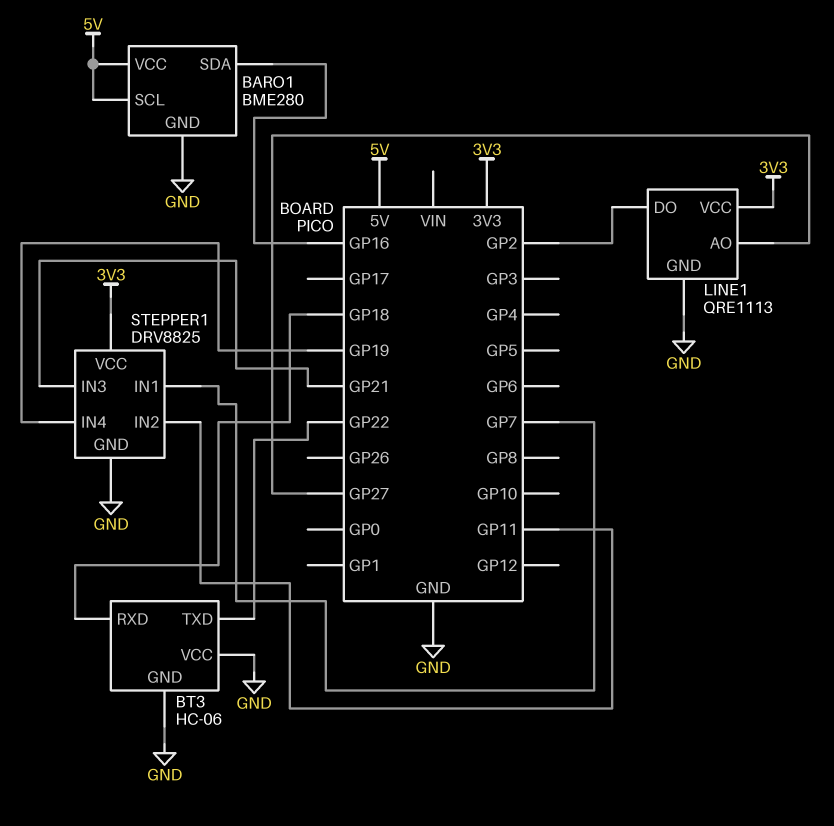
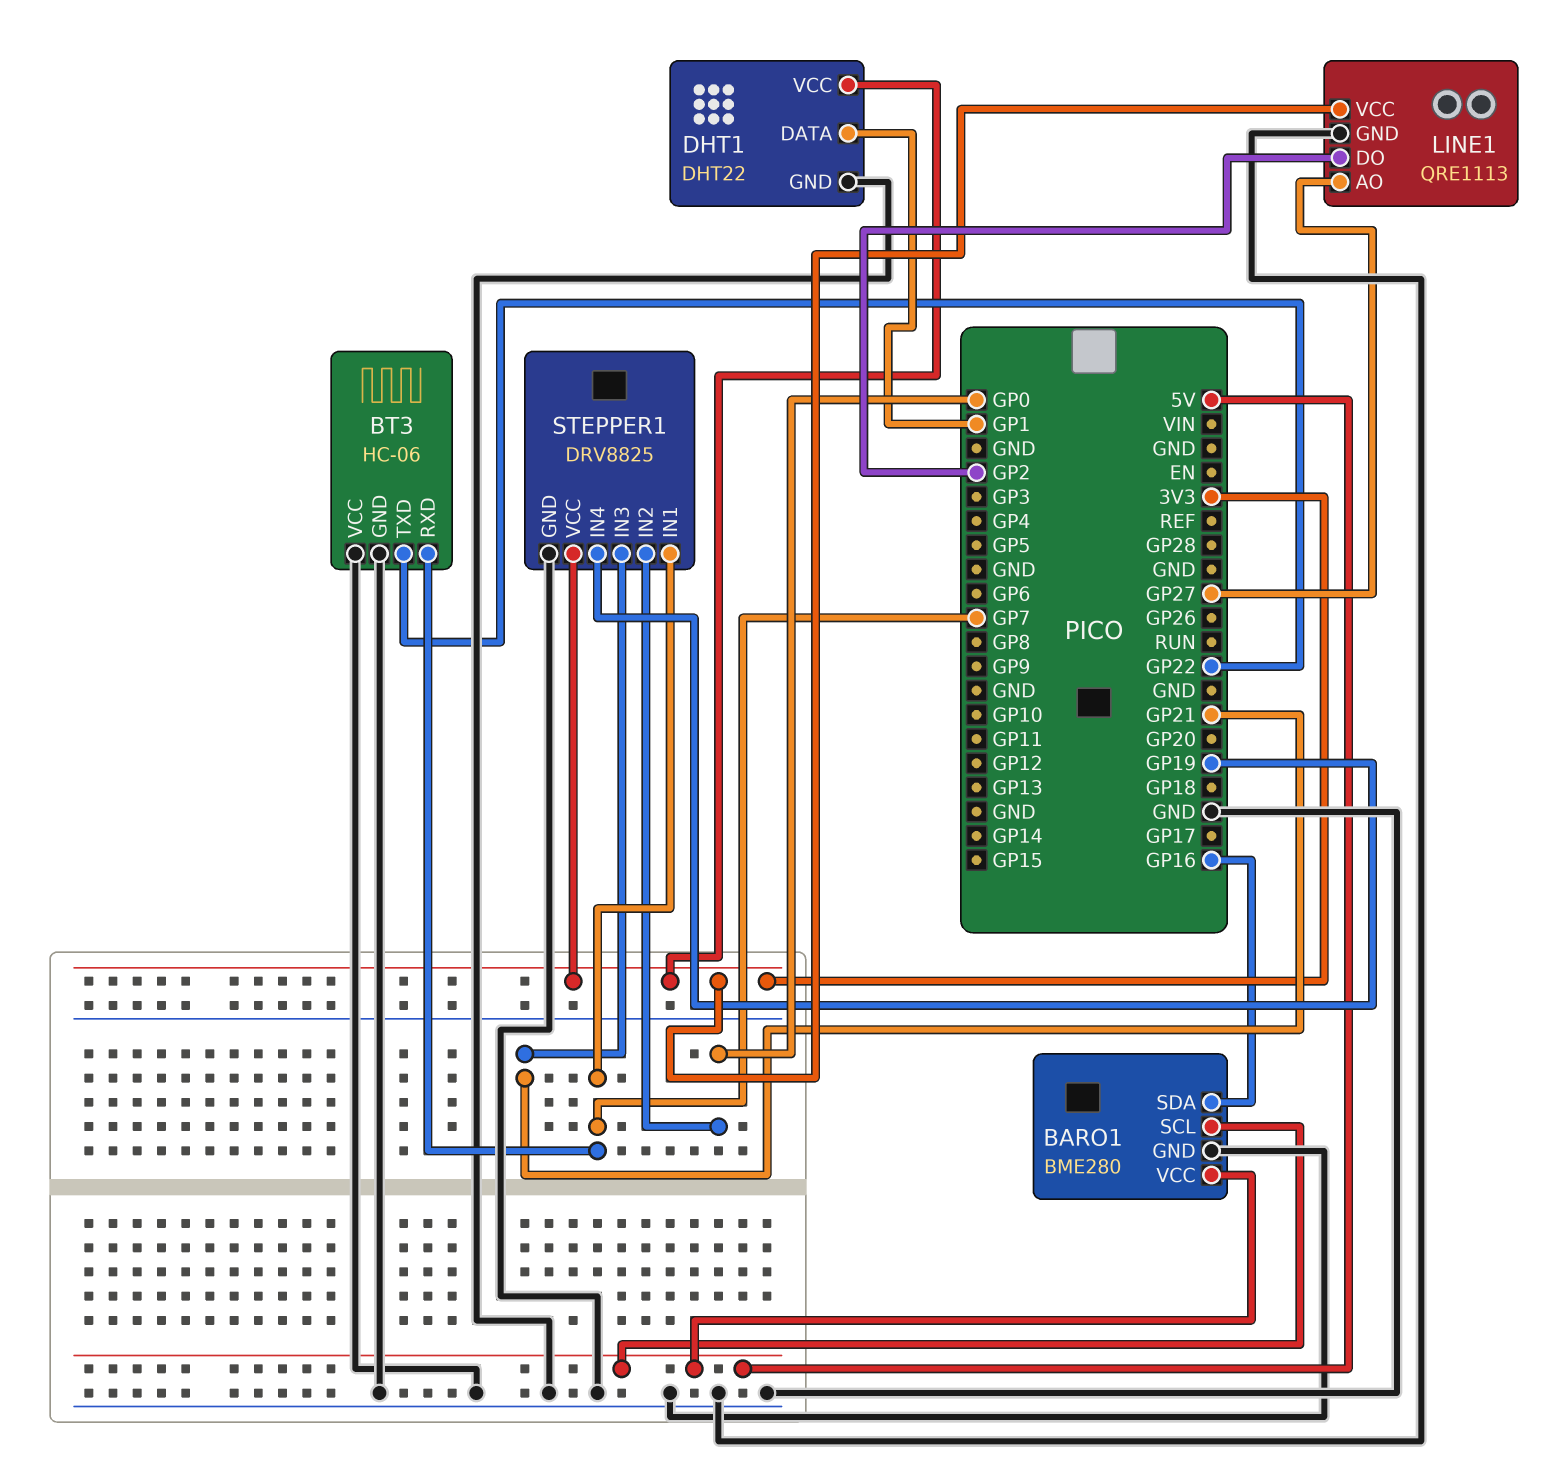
BT3 pin RXD: GP18 -> GP7
DHT1: none -> DHT22
DHT1 pin DATA: none -> GP1
DHT1 pin GND: none -> GND
DHT1 pin VCC: none -> 3V3
STEPPER1 pin IN2: GP11 -> GP0

